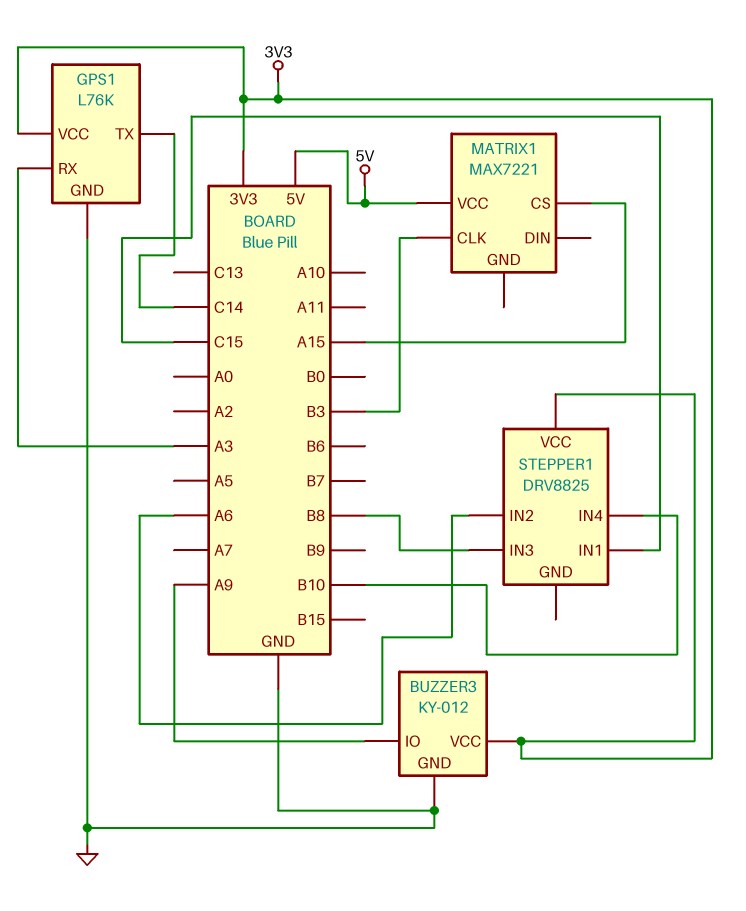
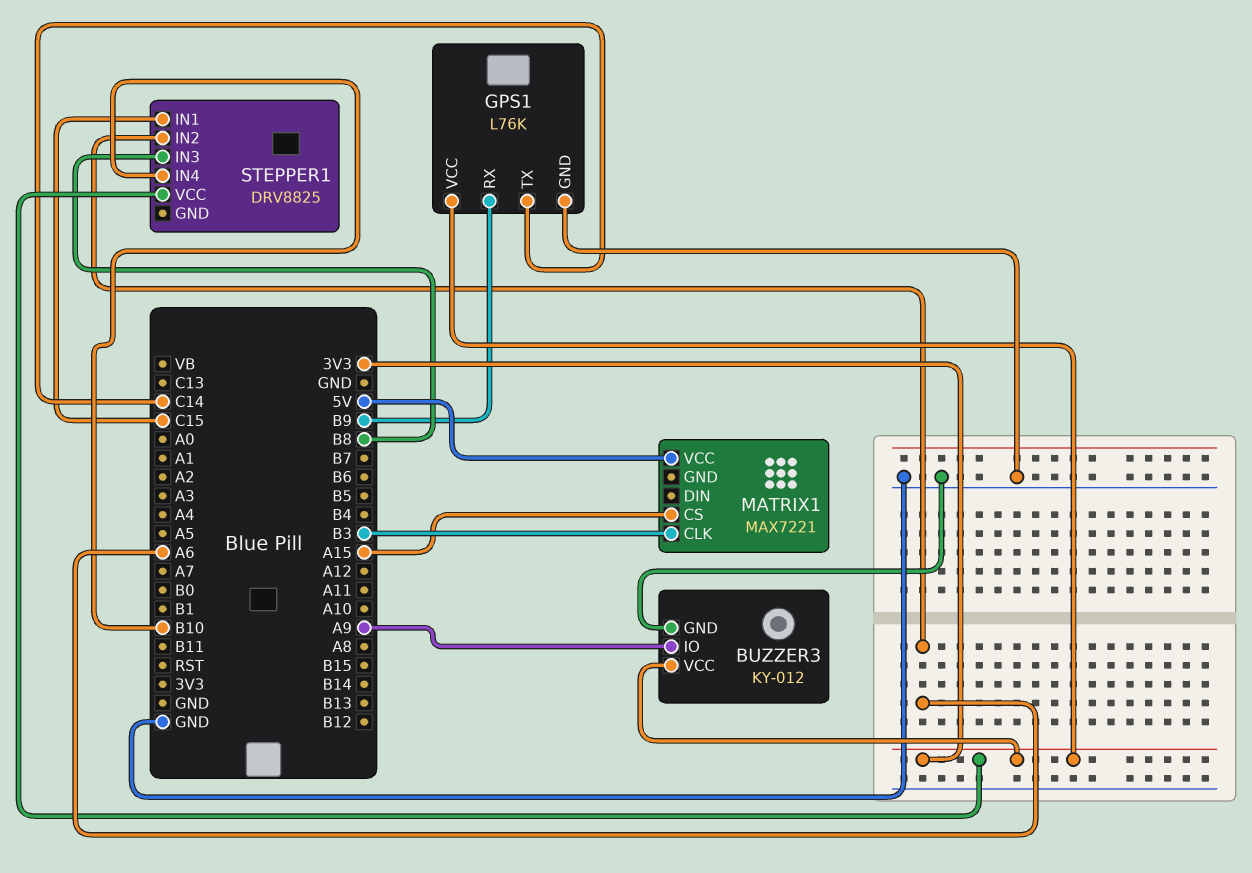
GPS1 pin RX: A3 -> B9

